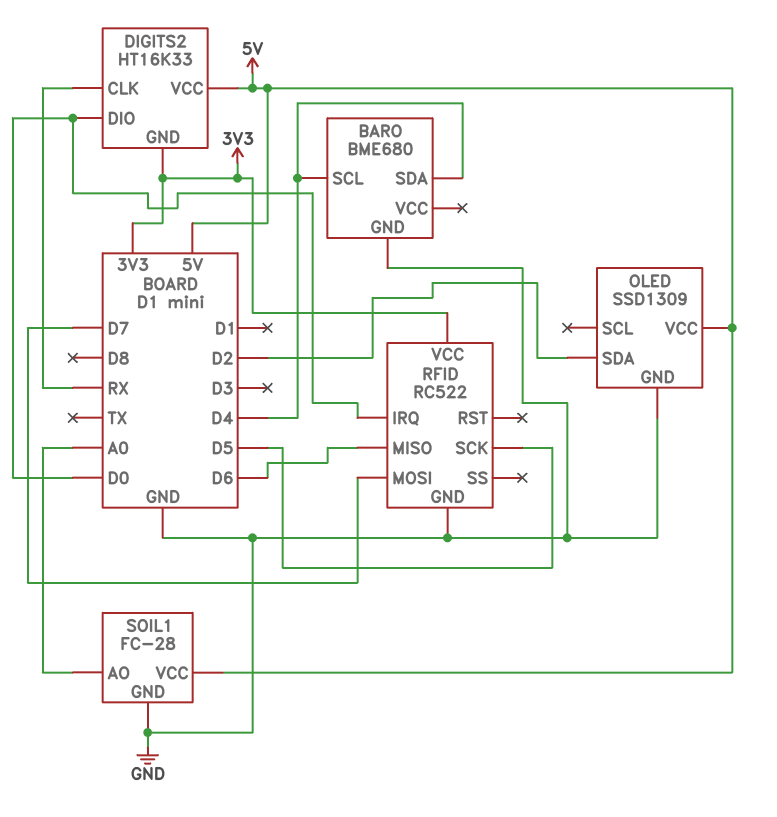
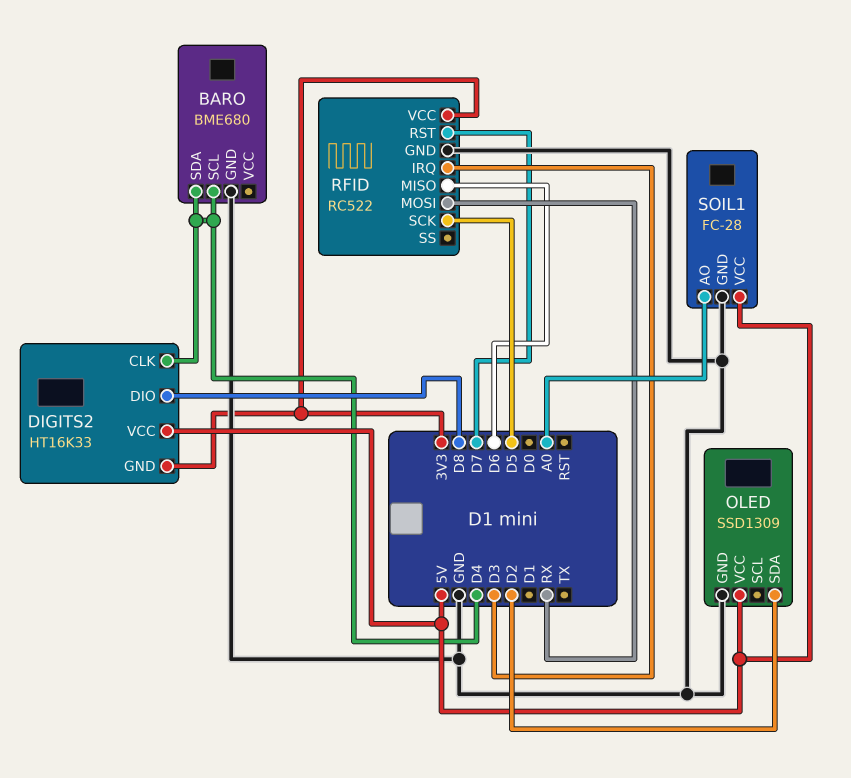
DIGITS2 pin CLK: RX -> D4
DIGITS2 pin DIO: D0 -> D8
RFID pin IRQ: D0 -> D3
RFID pin MOSI: D7 -> RX
RFID pin RST: none -> D7

